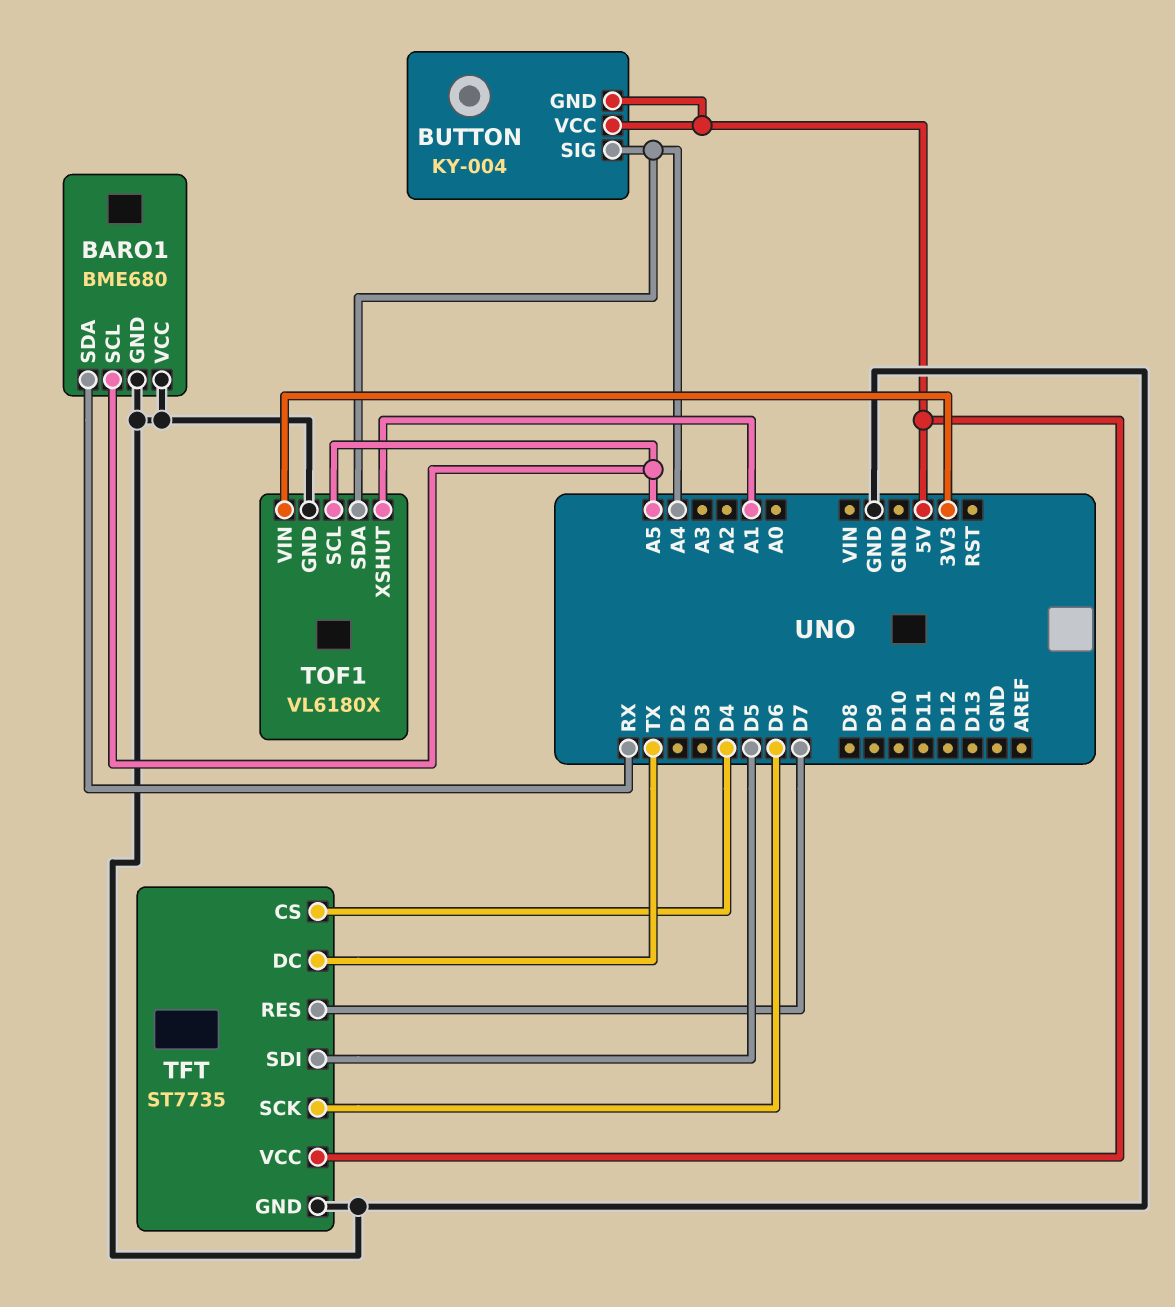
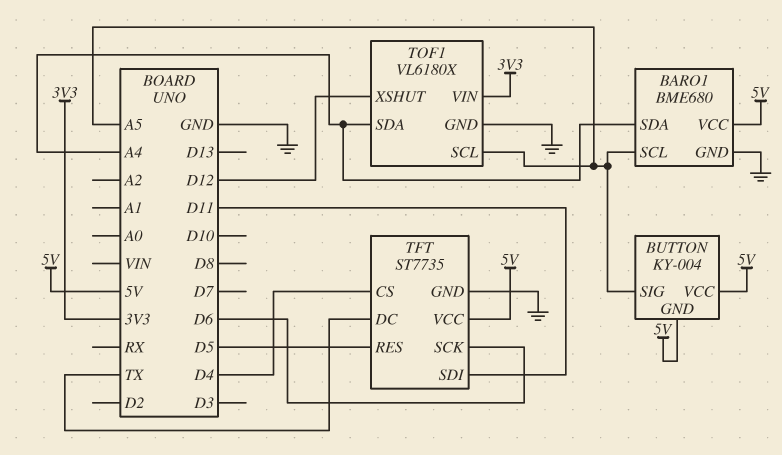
BARO1 pin SDA: RX -> A4
BARO1 pin VCC: GND -> 5V
BUTTON pin SIG: A4 -> A5
TFT pin RES: D7 -> D5
TFT pin SDI: D5 -> D11
TOF1 pin XSHUT: A1 -> D12

